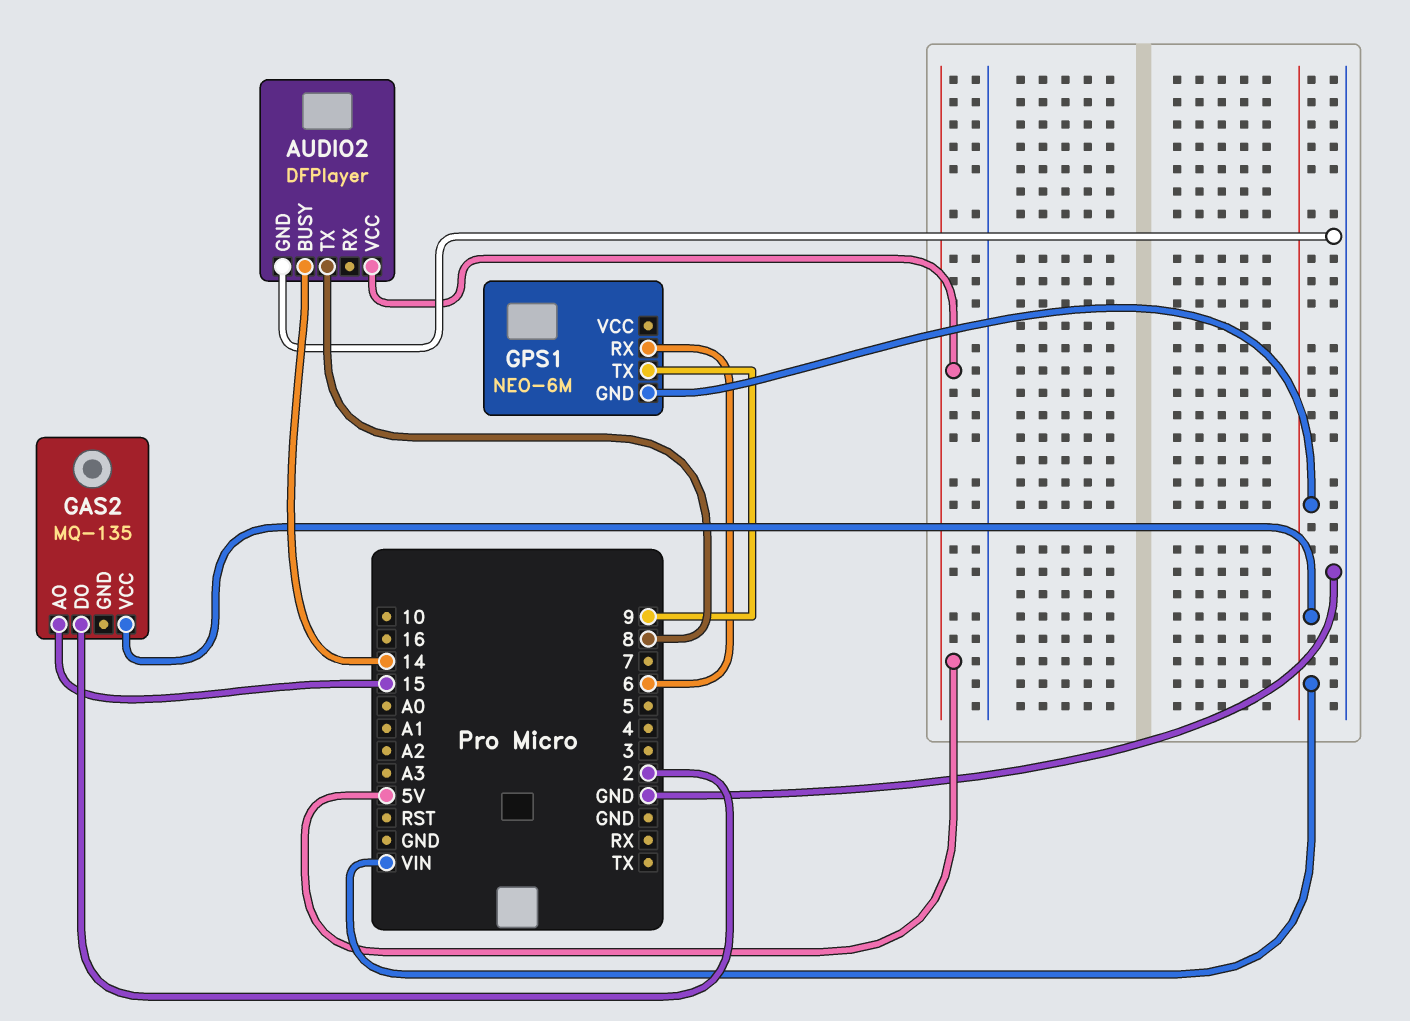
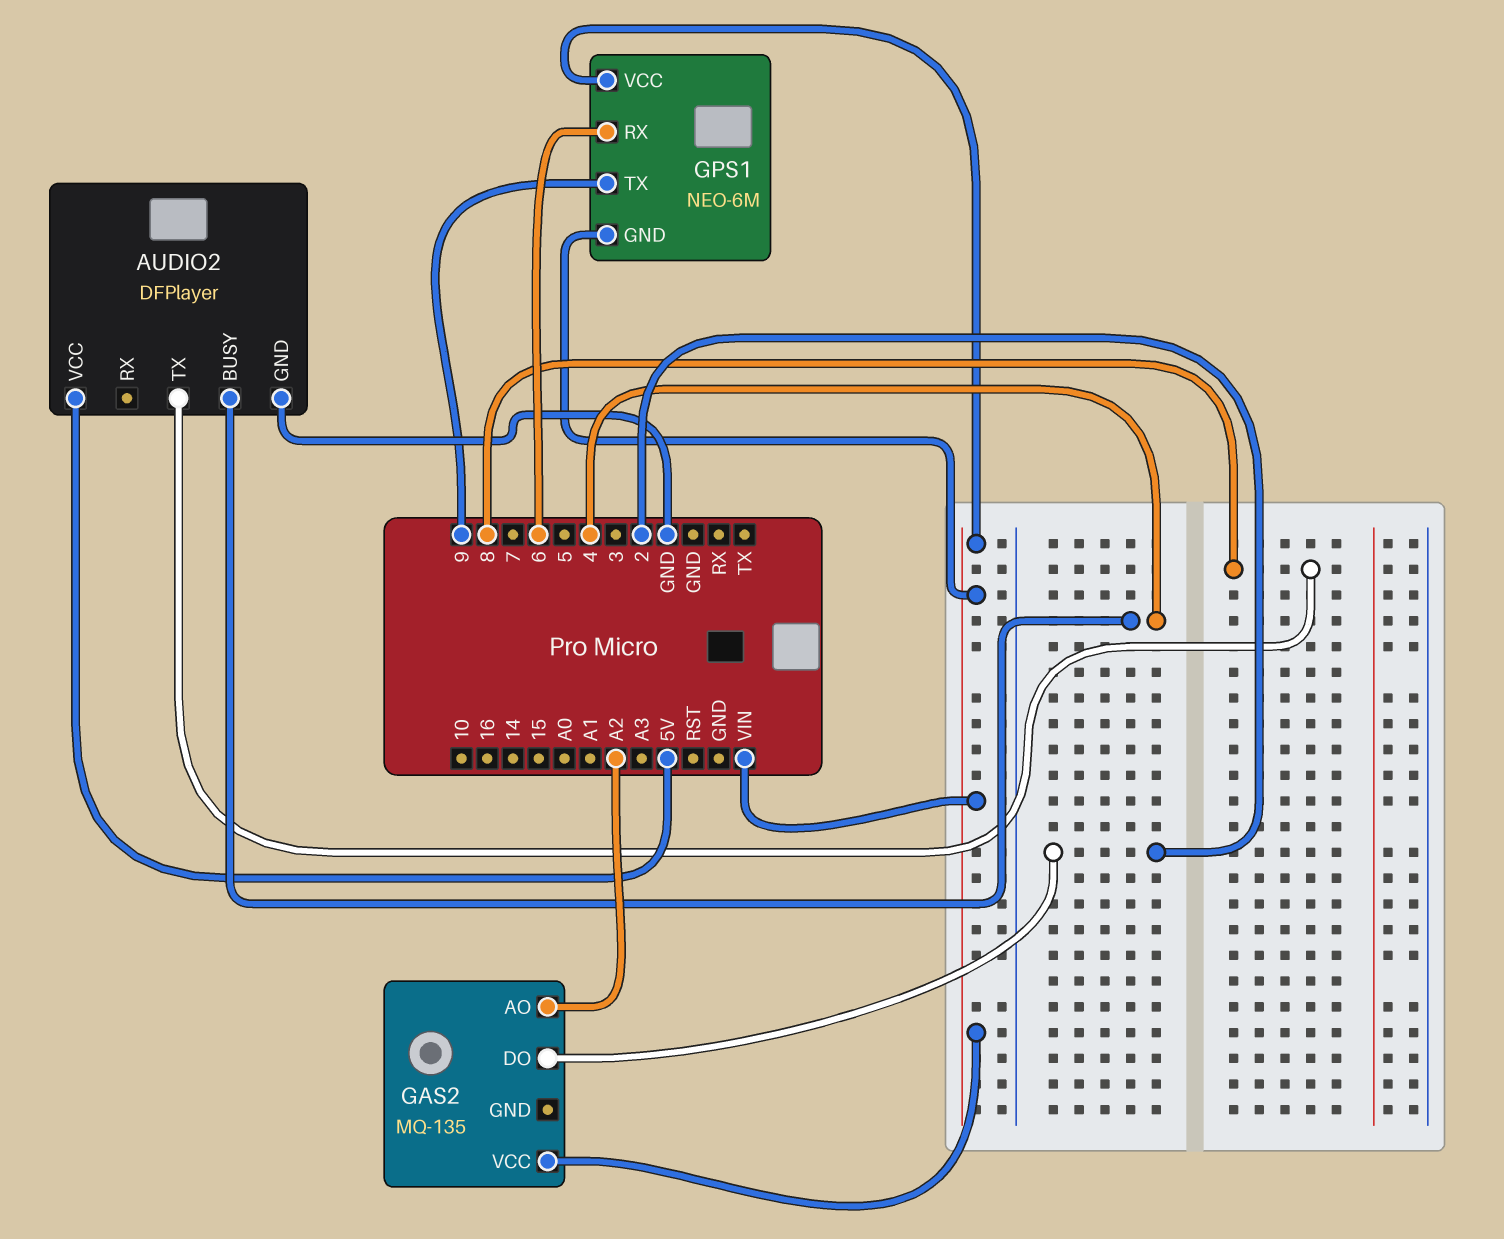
AUDIO2 pin BUSY: 14 -> 4
GAS2 pin AO: 15 -> A2
GPS1 pin VCC: none -> VIN

